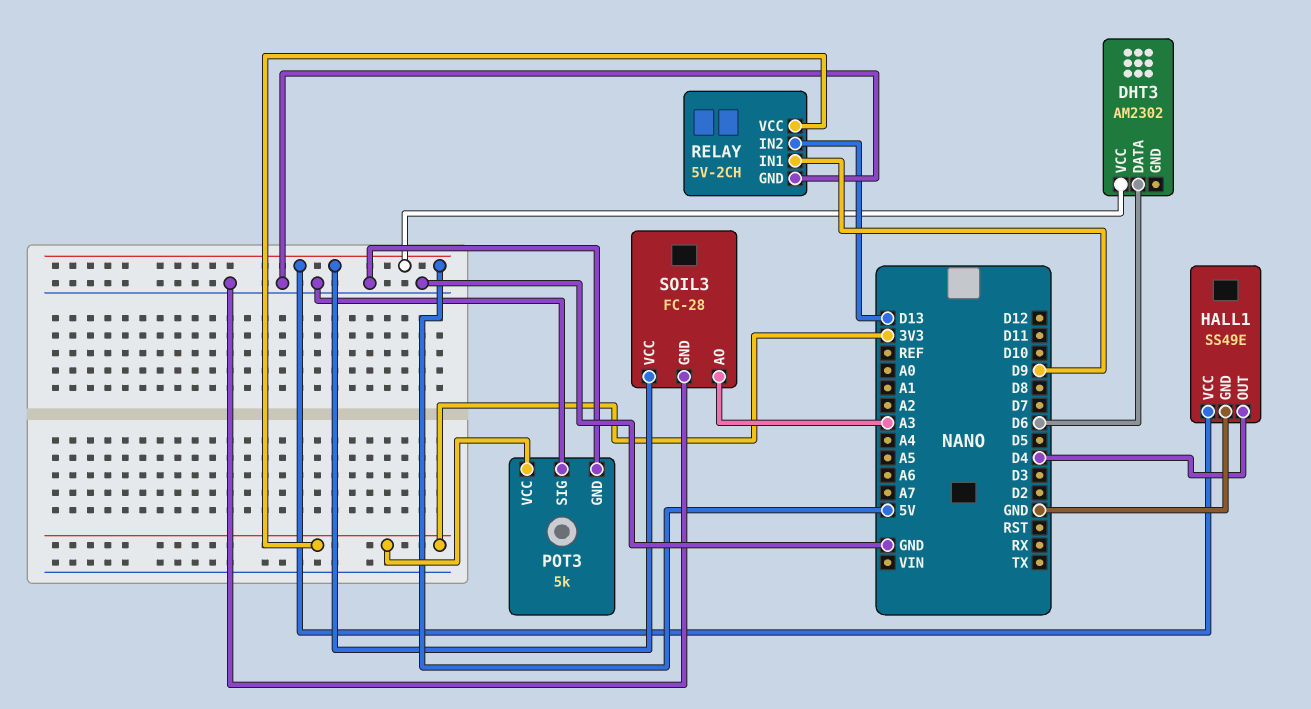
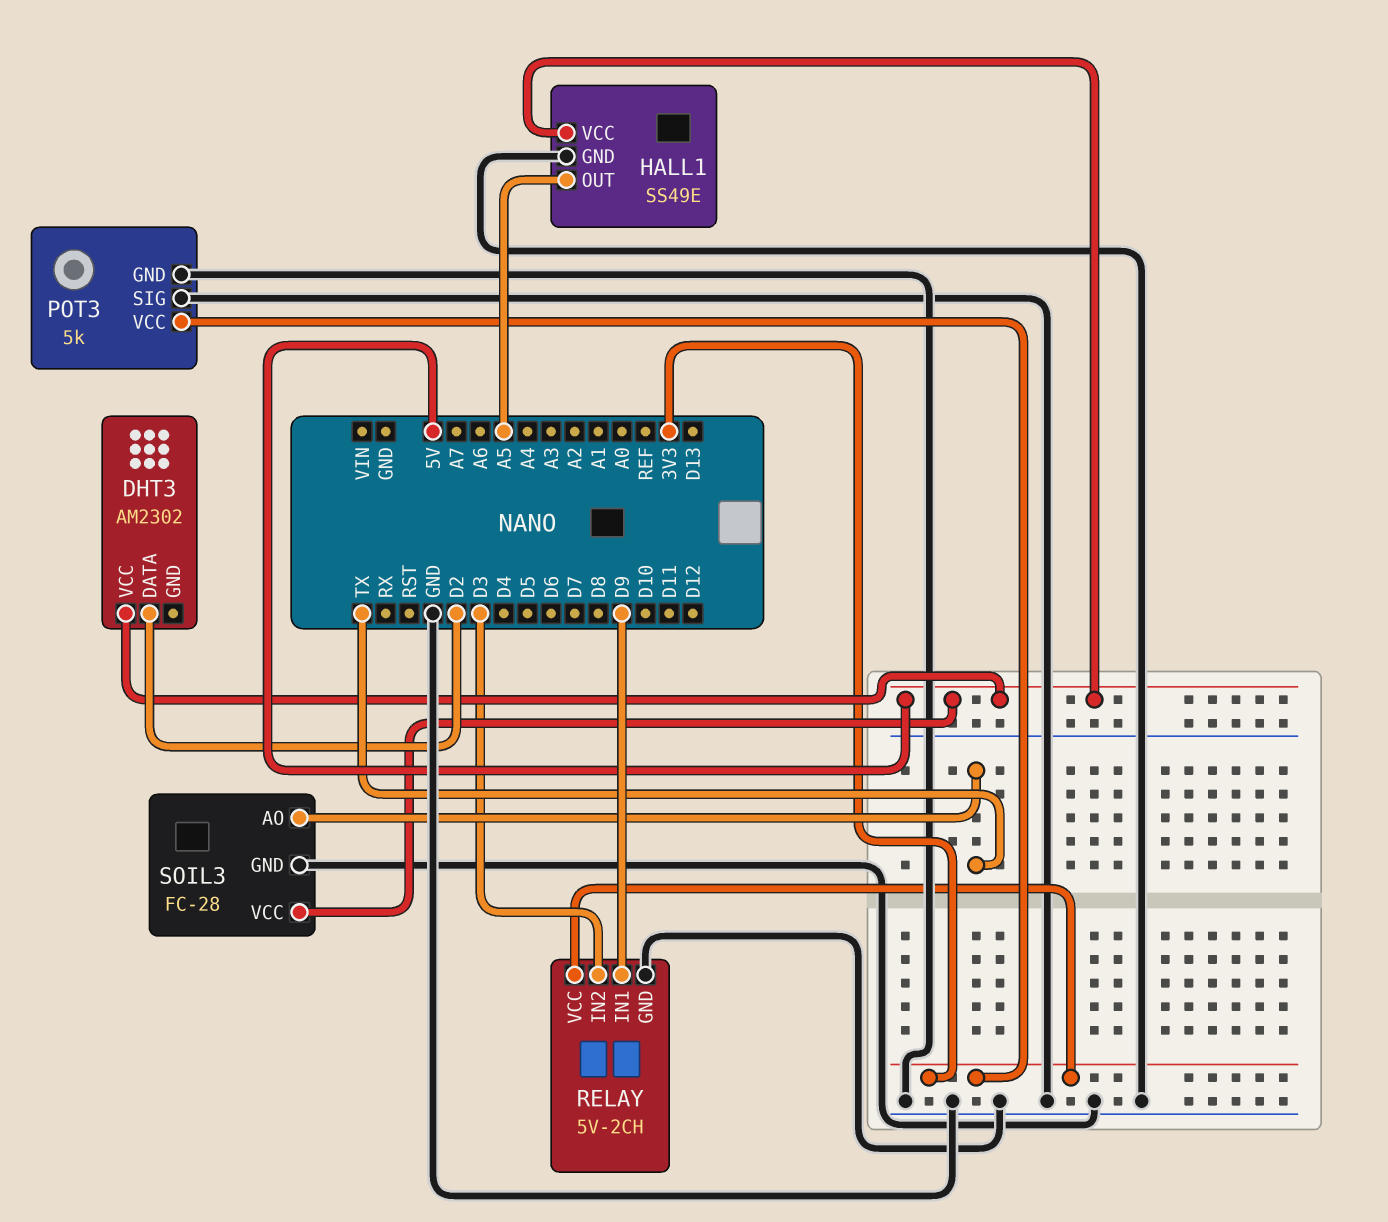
DHT3 pin DATA: D6 -> D2
HALL1 pin OUT: D4 -> A5
RELAY pin IN2: D13 -> D3
SOIL3 pin AO: A3 -> TX

